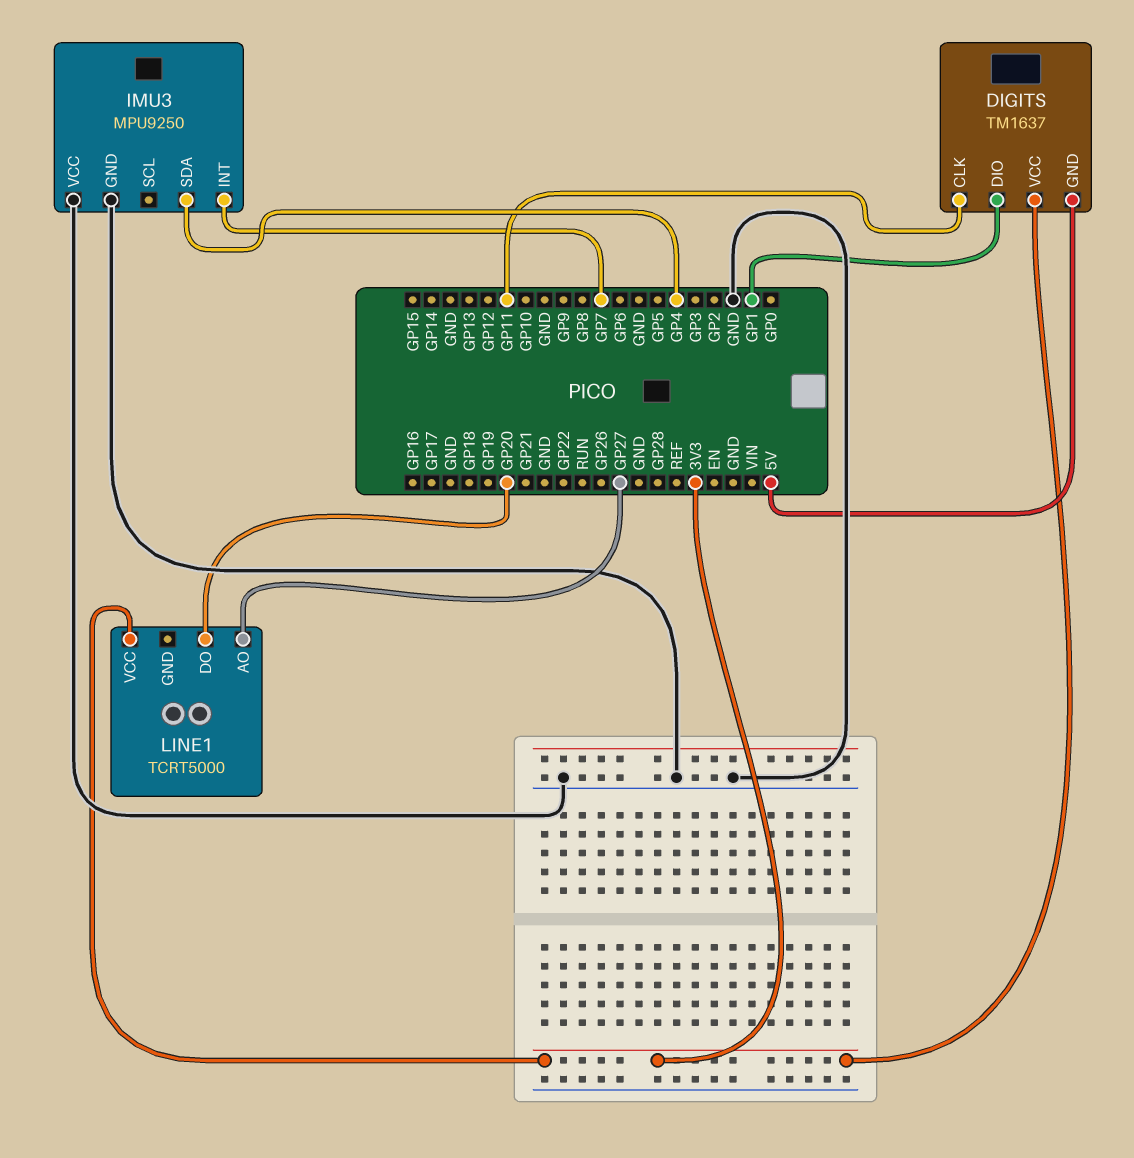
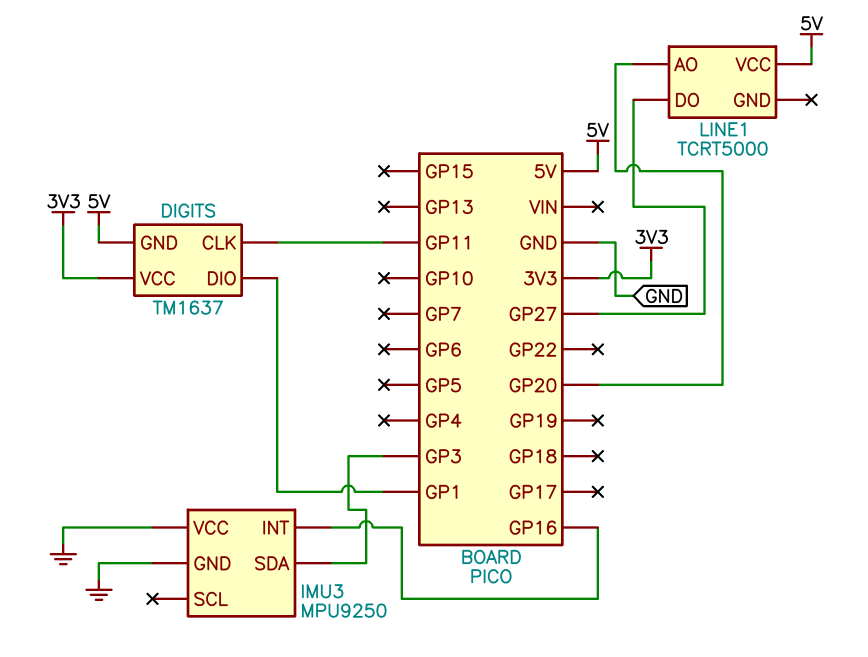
IMU3 pin INT: GP7 -> GP16
IMU3 pin SDA: GP4 -> GP3
LINE1 pin AO: GP27 -> GP20
LINE1 pin DO: GP20 -> GP27
LINE1 pin VCC: 3V3 -> 5V

